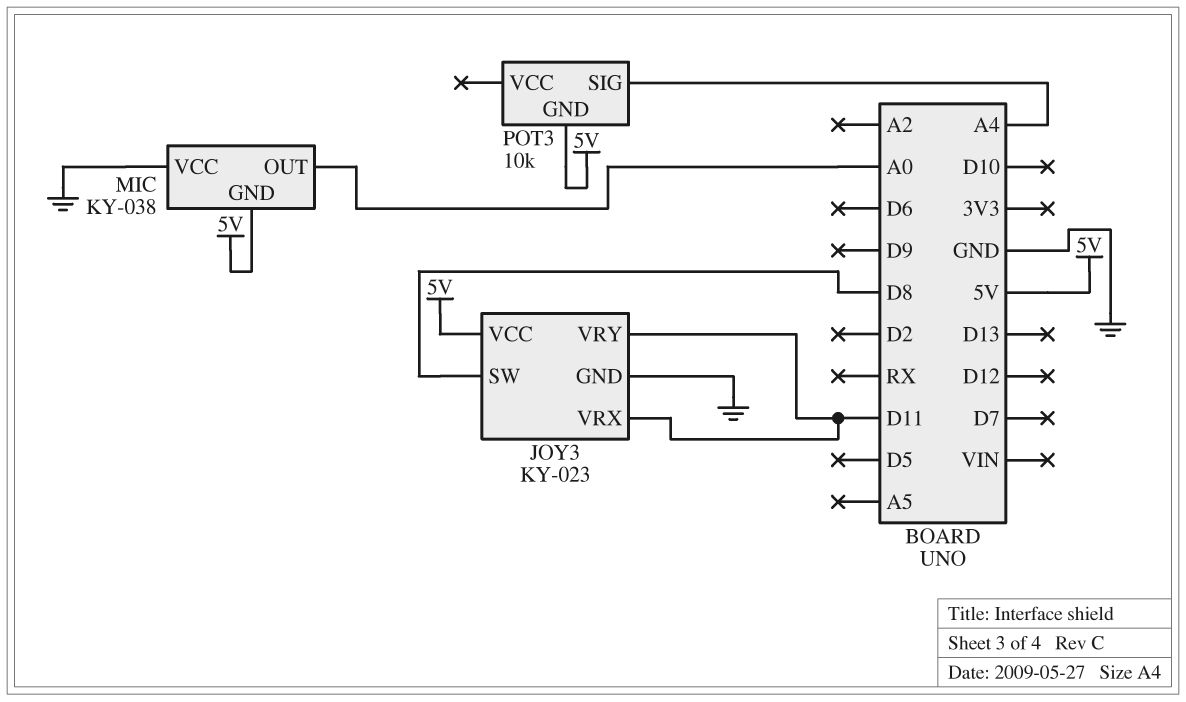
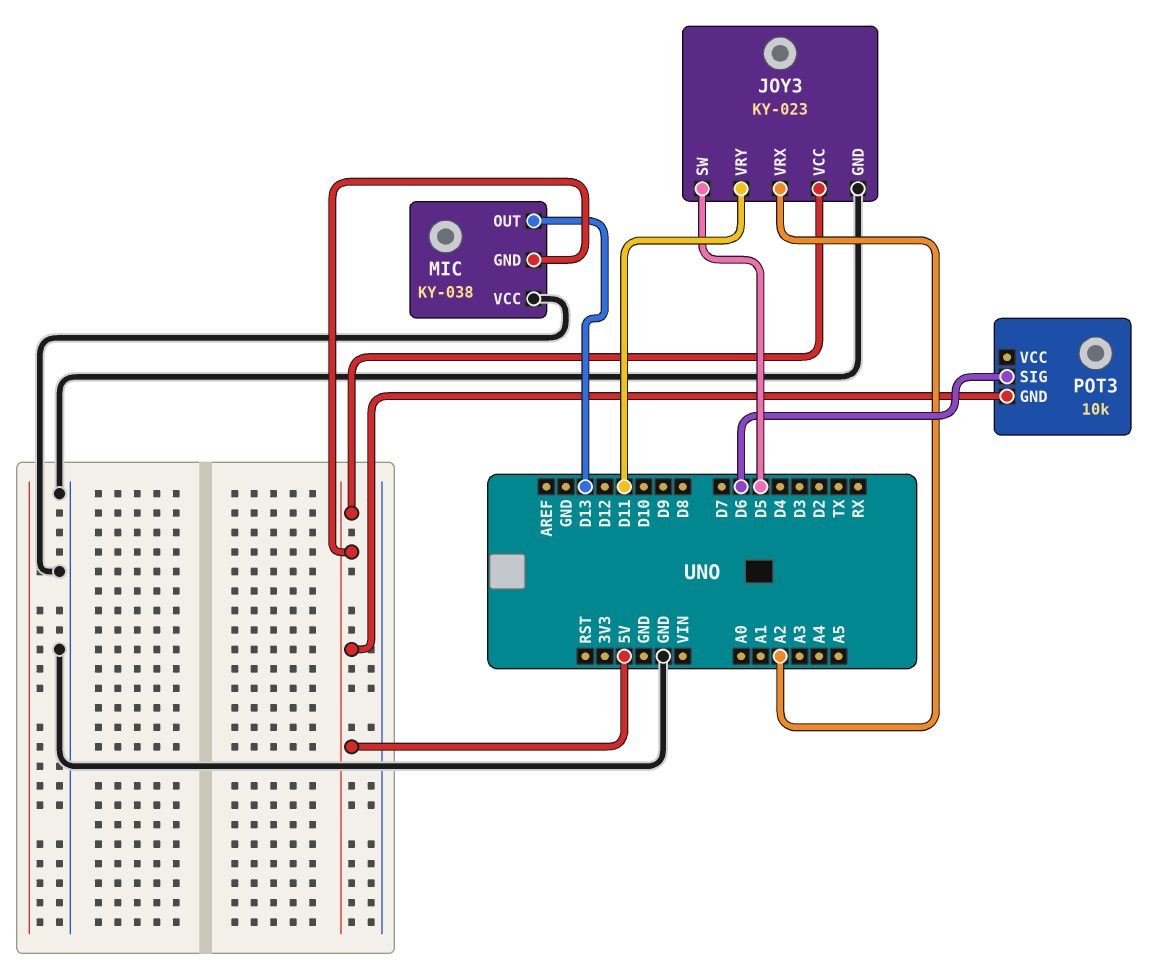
JOY3 pin SW: D8 -> D5
JOY3 pin VRX: D11 -> A2
MIC pin OUT: A0 -> D13
POT3 pin SIG: A4 -> D6

